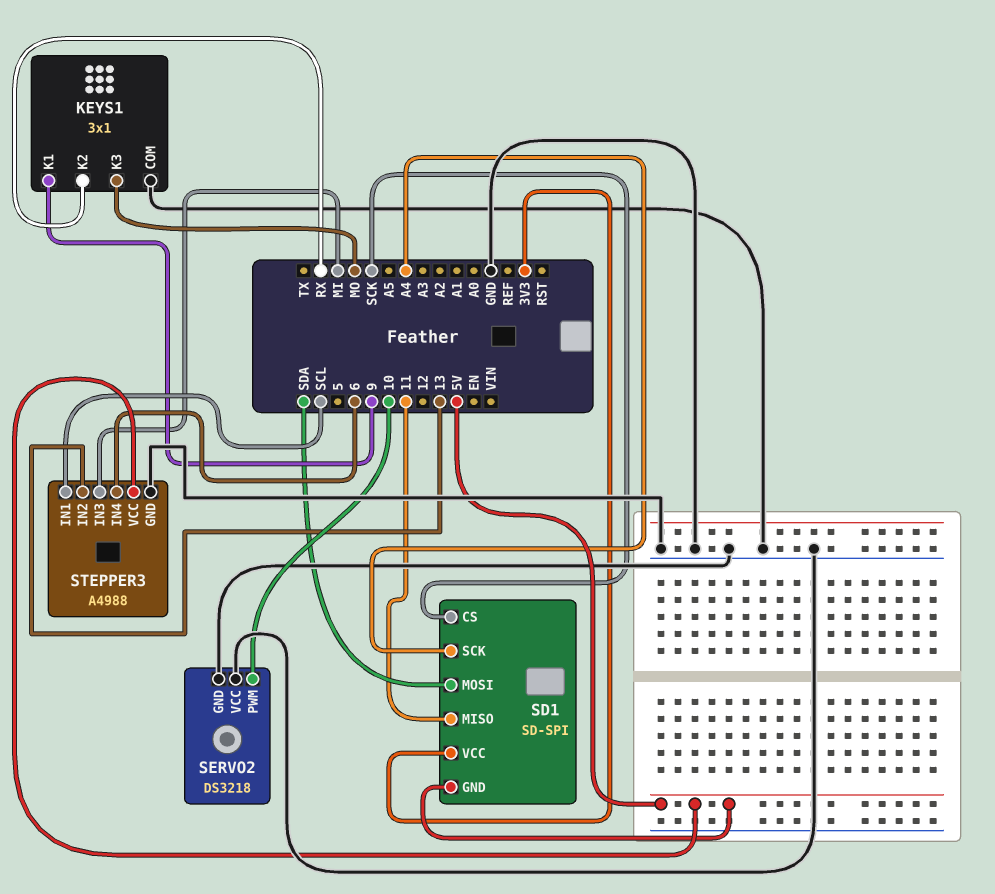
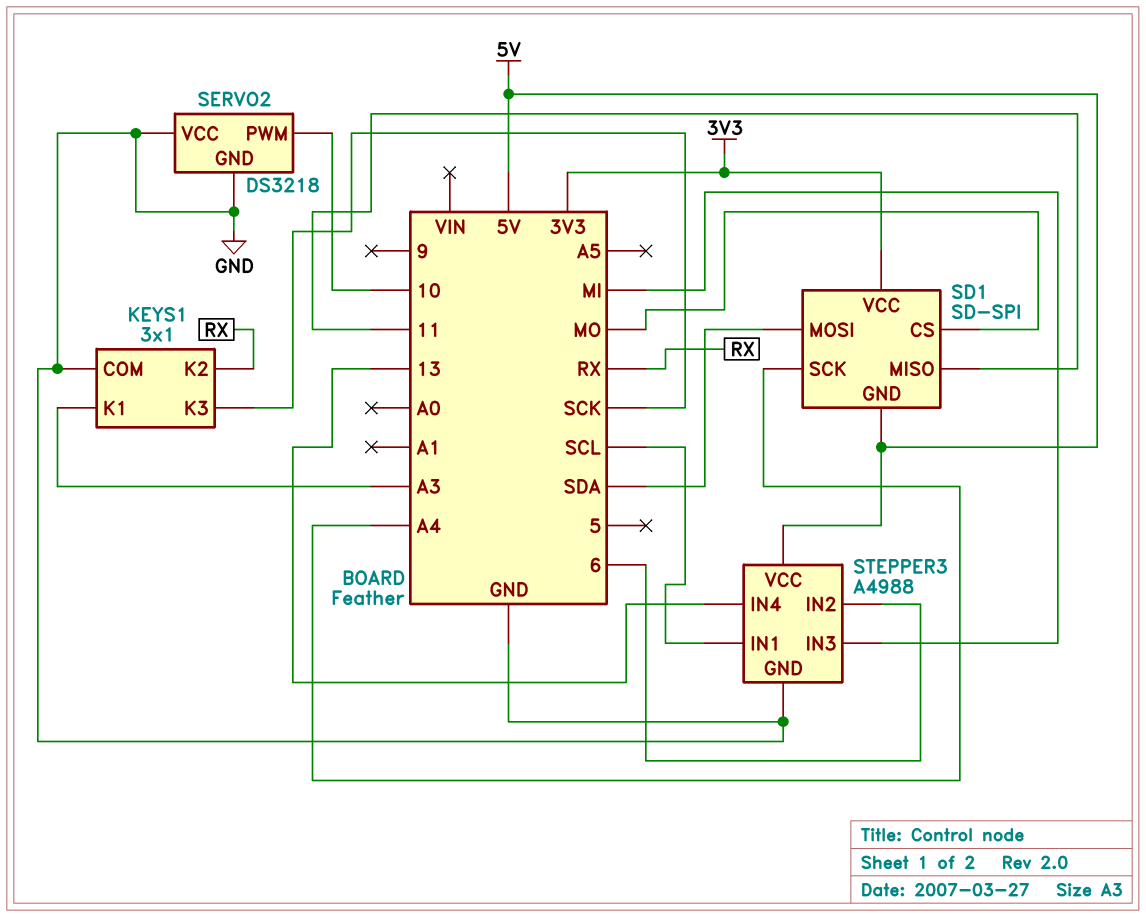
KEYS1 pin K1: 9 -> A3
KEYS1 pin K3: MO -> SCK
SD1 pin CS: SCK -> MO
STEPPER3 pin IN2: 13 -> 6
STEPPER3 pin IN4: 6 -> 13

